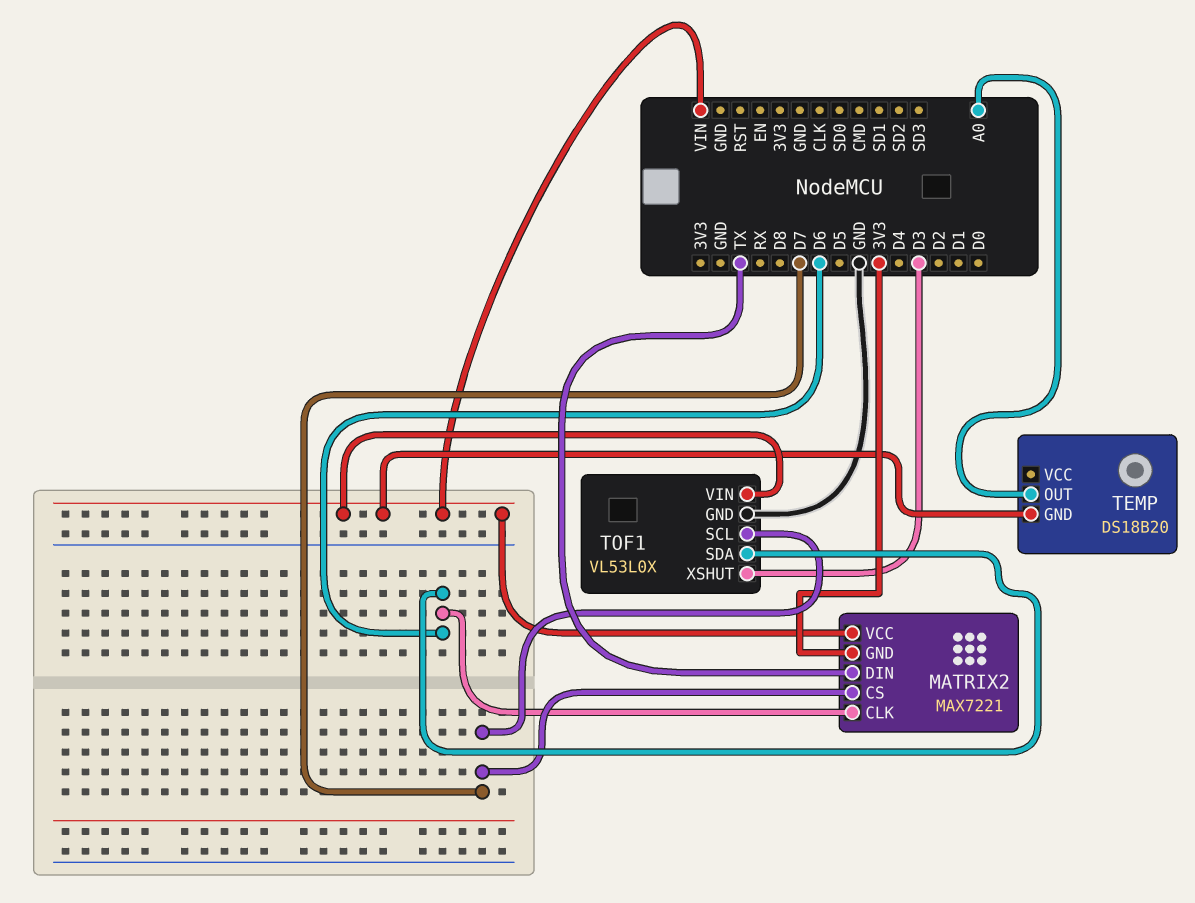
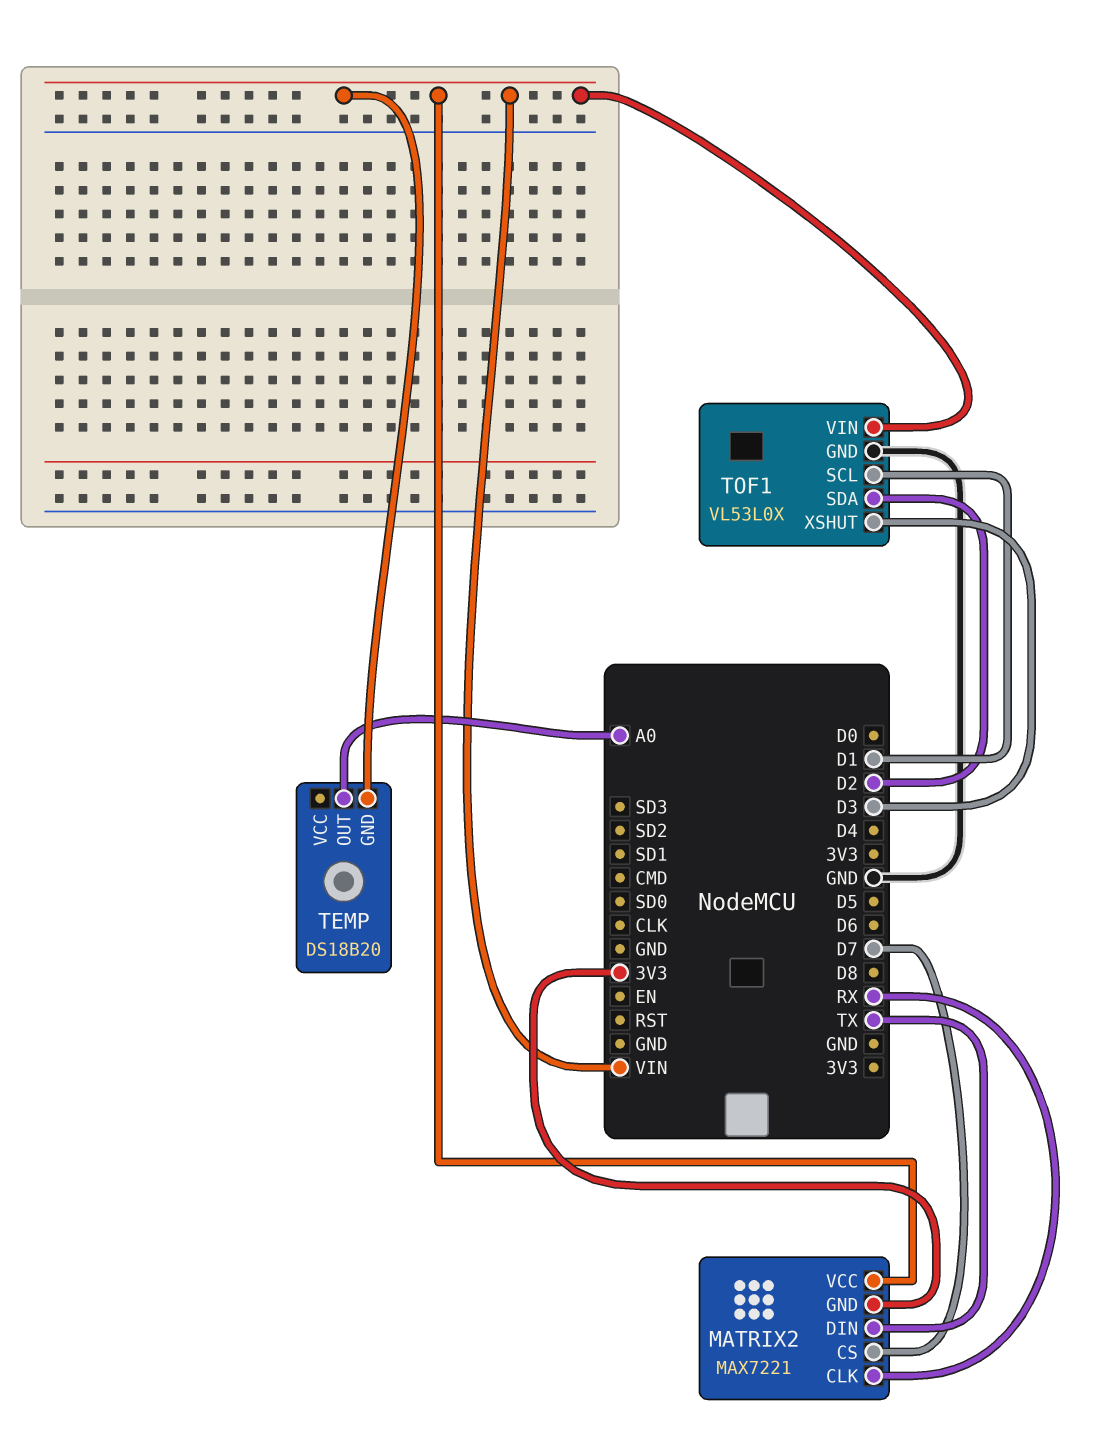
MATRIX2 pin CLK: D6 -> RX
TOF1 pin SCL: D7 -> D1
TOF1 pin SDA: D6 -> D2

